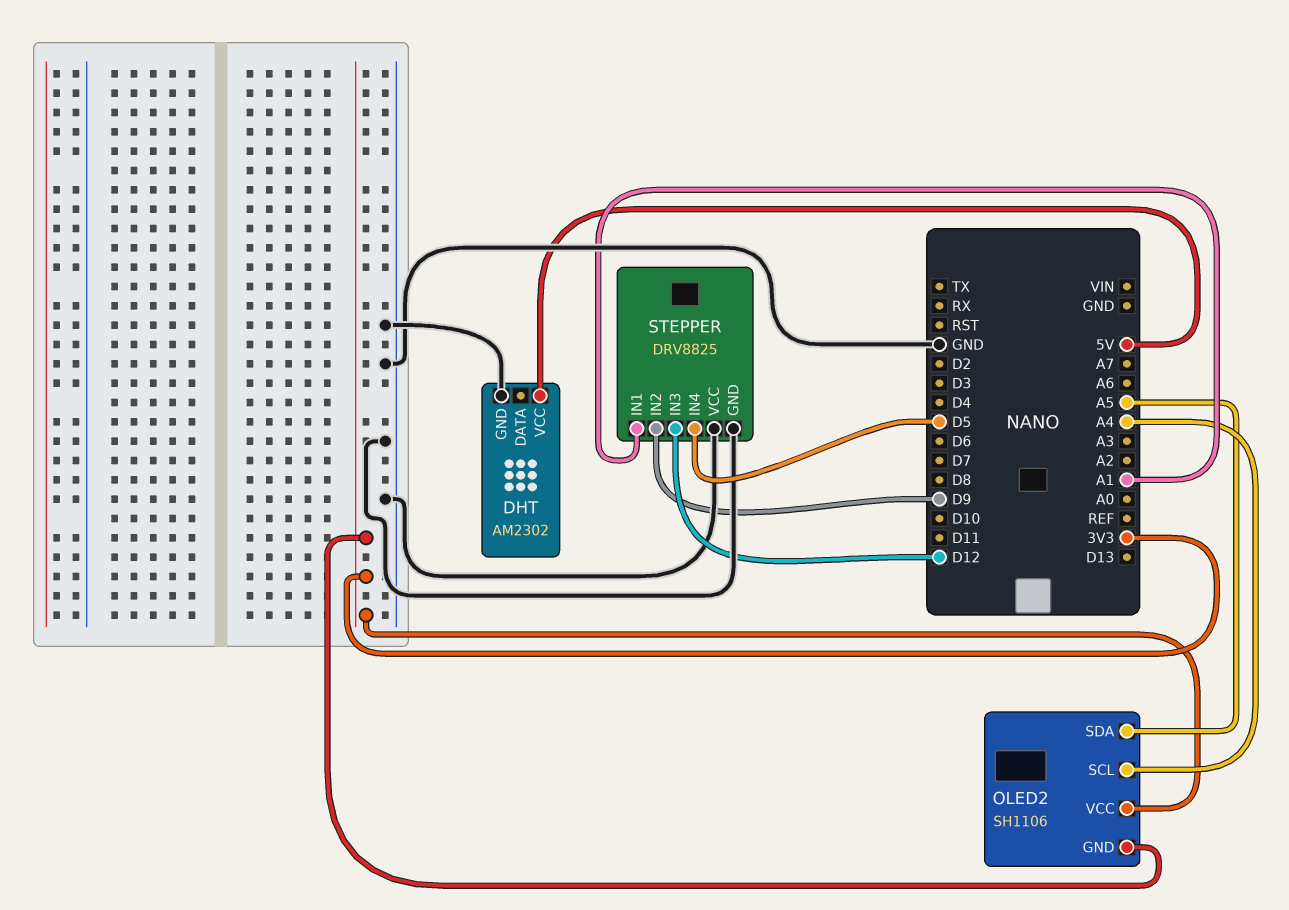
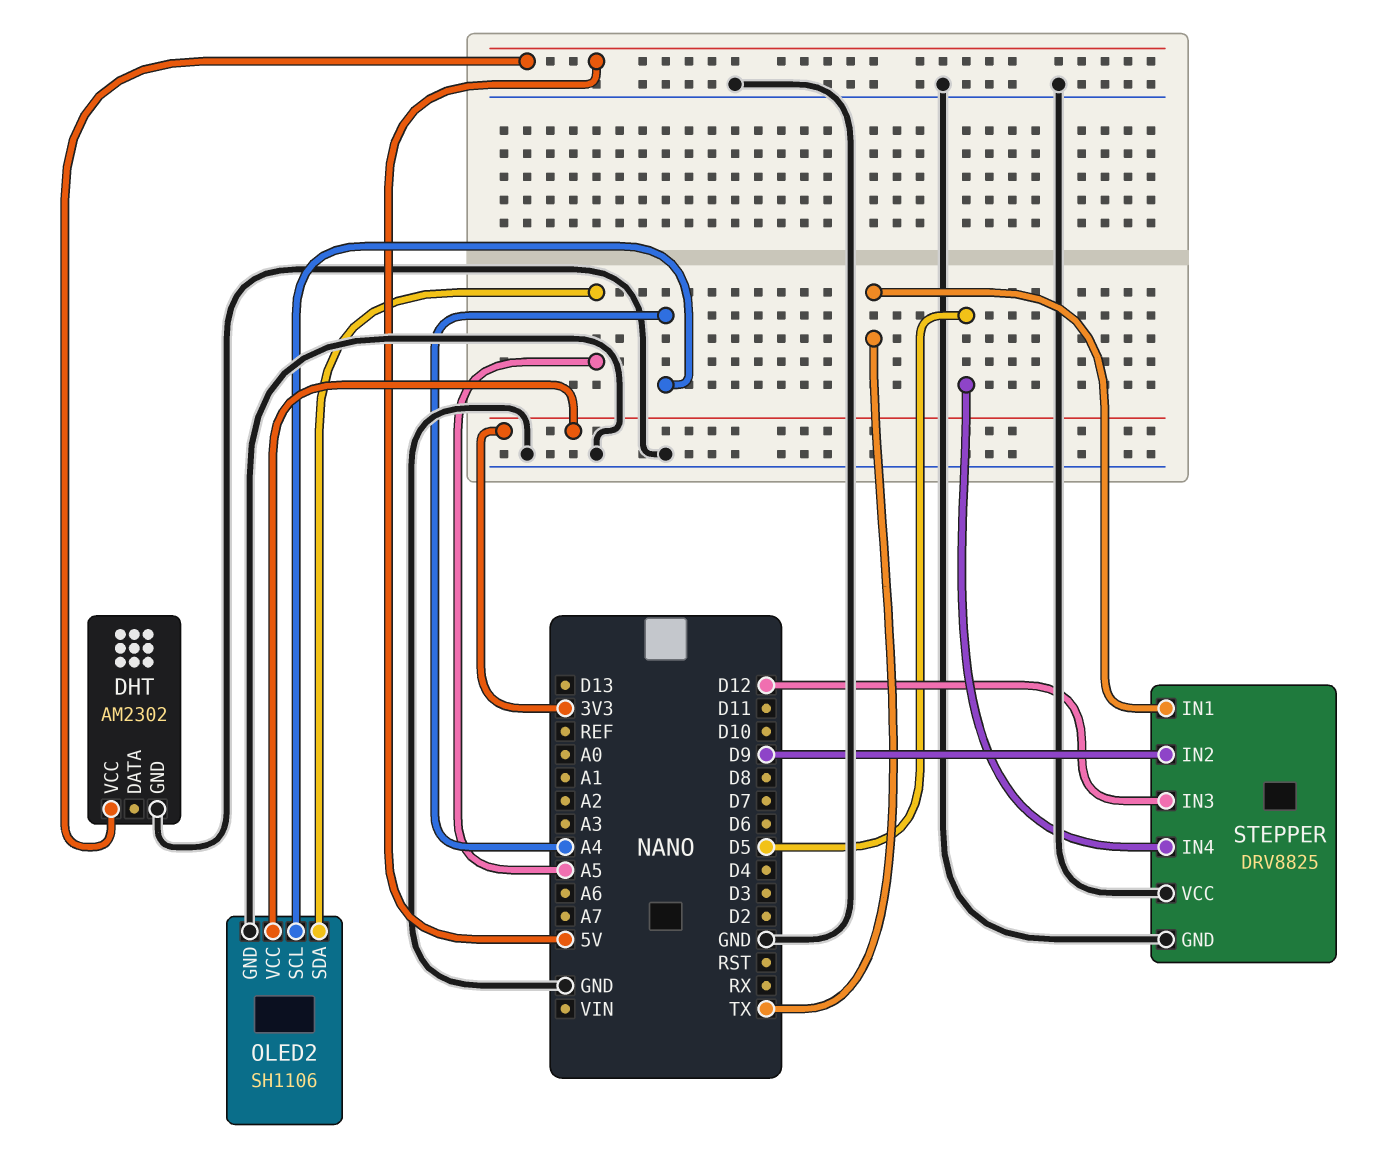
OLED2 pin GND: 3V3 -> GND
STEPPER pin IN1: A1 -> TX

